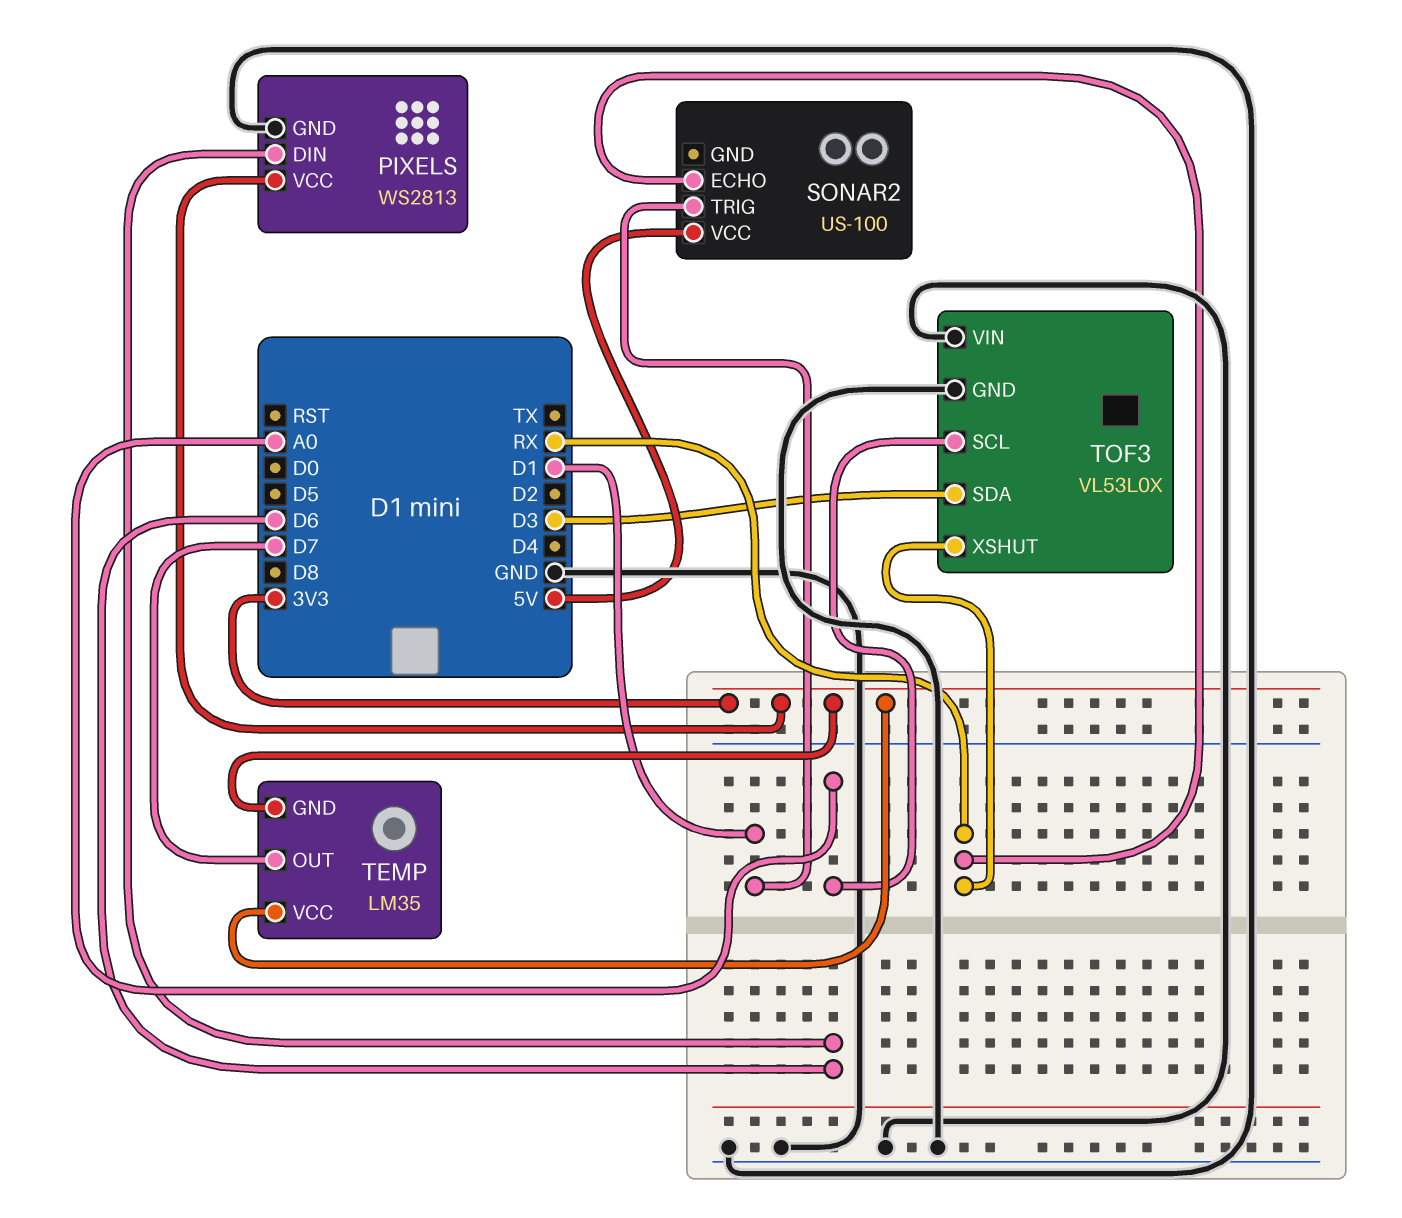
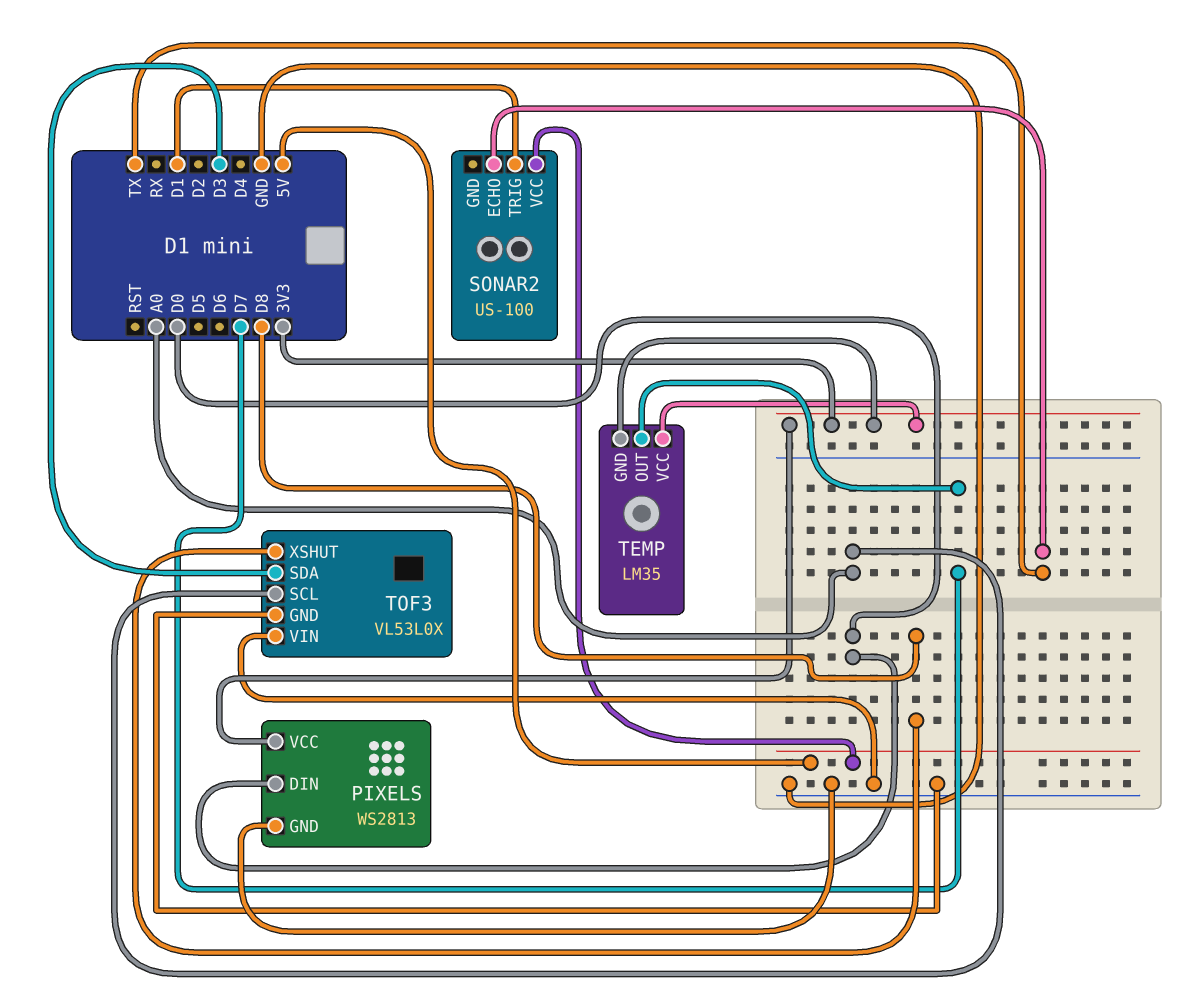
PIXELS pin DIN: D6 -> D0
SONAR2 pin ECHO: RX -> TX
TOF3 pin XSHUT: RX -> D8

